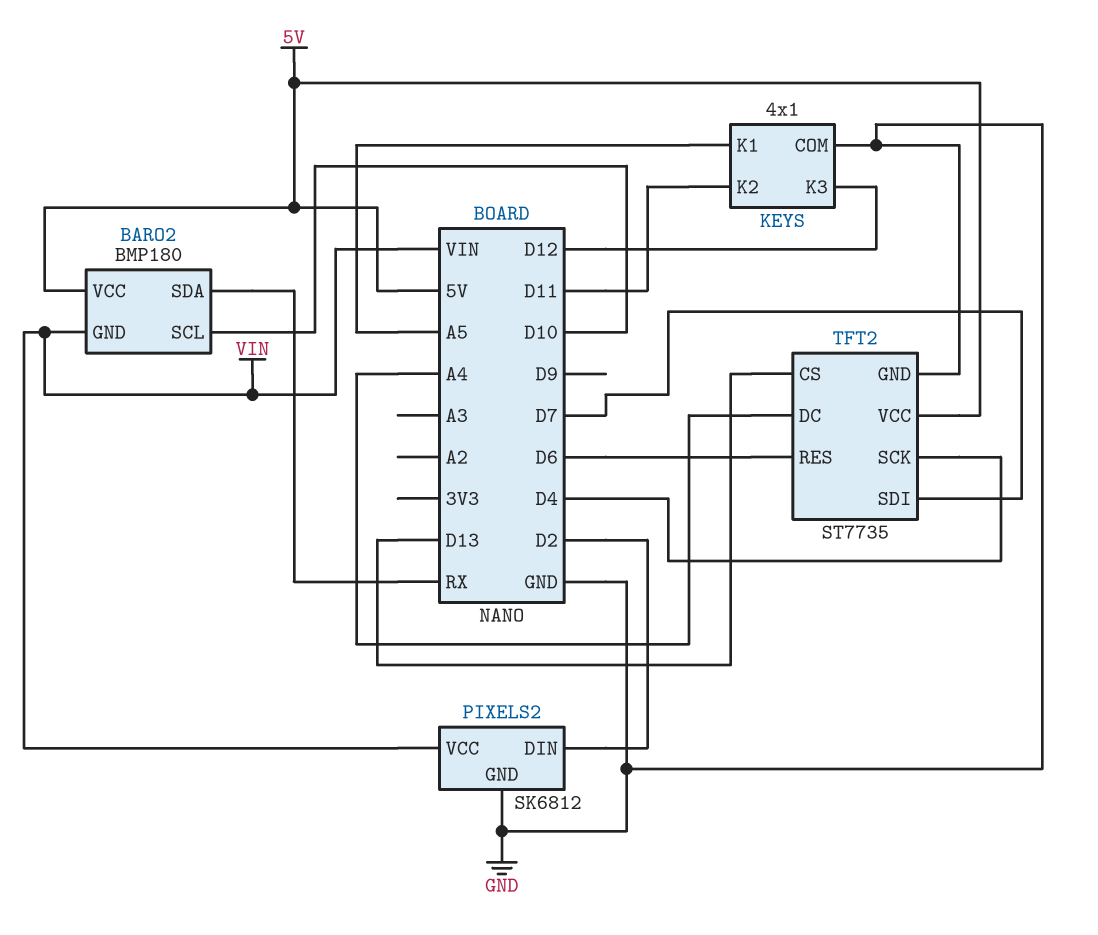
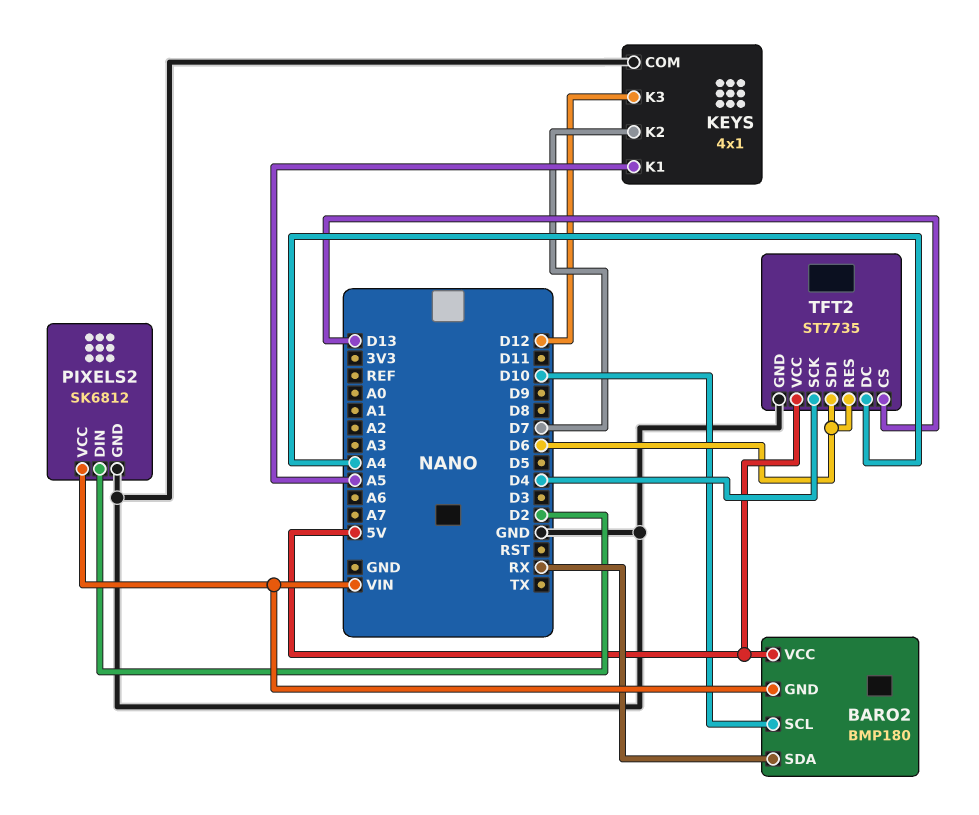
KEYS pin K2: D11 -> D7
TFT2 pin SDI: D7 -> D6

